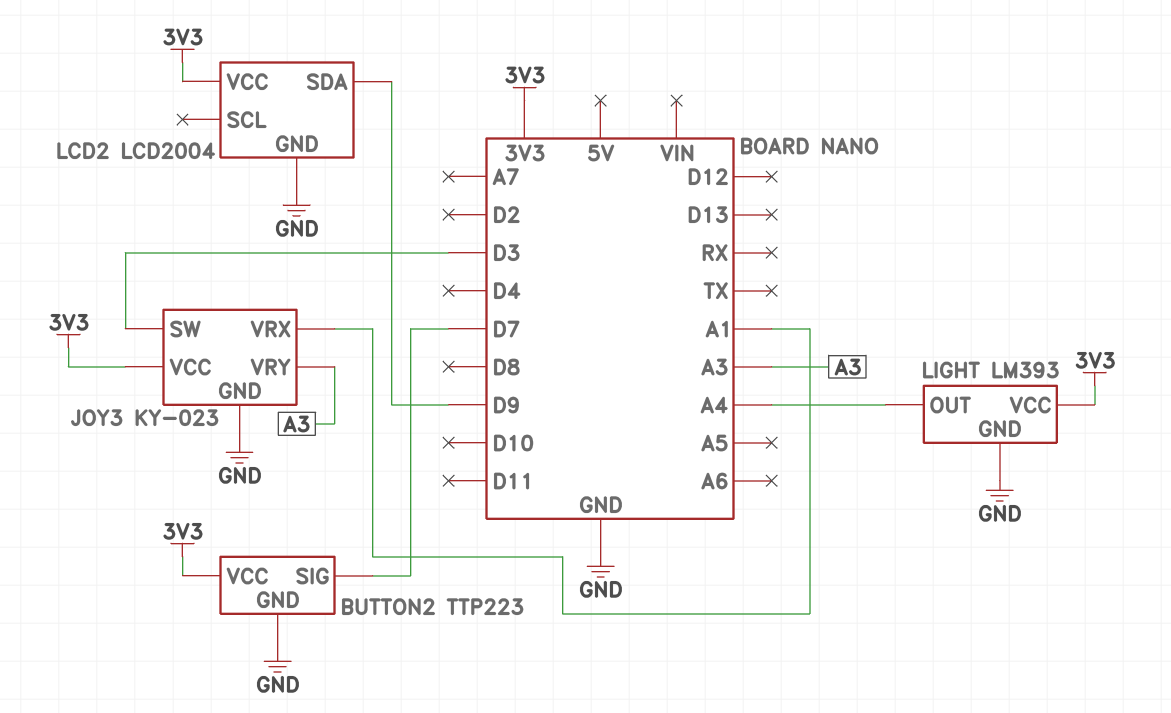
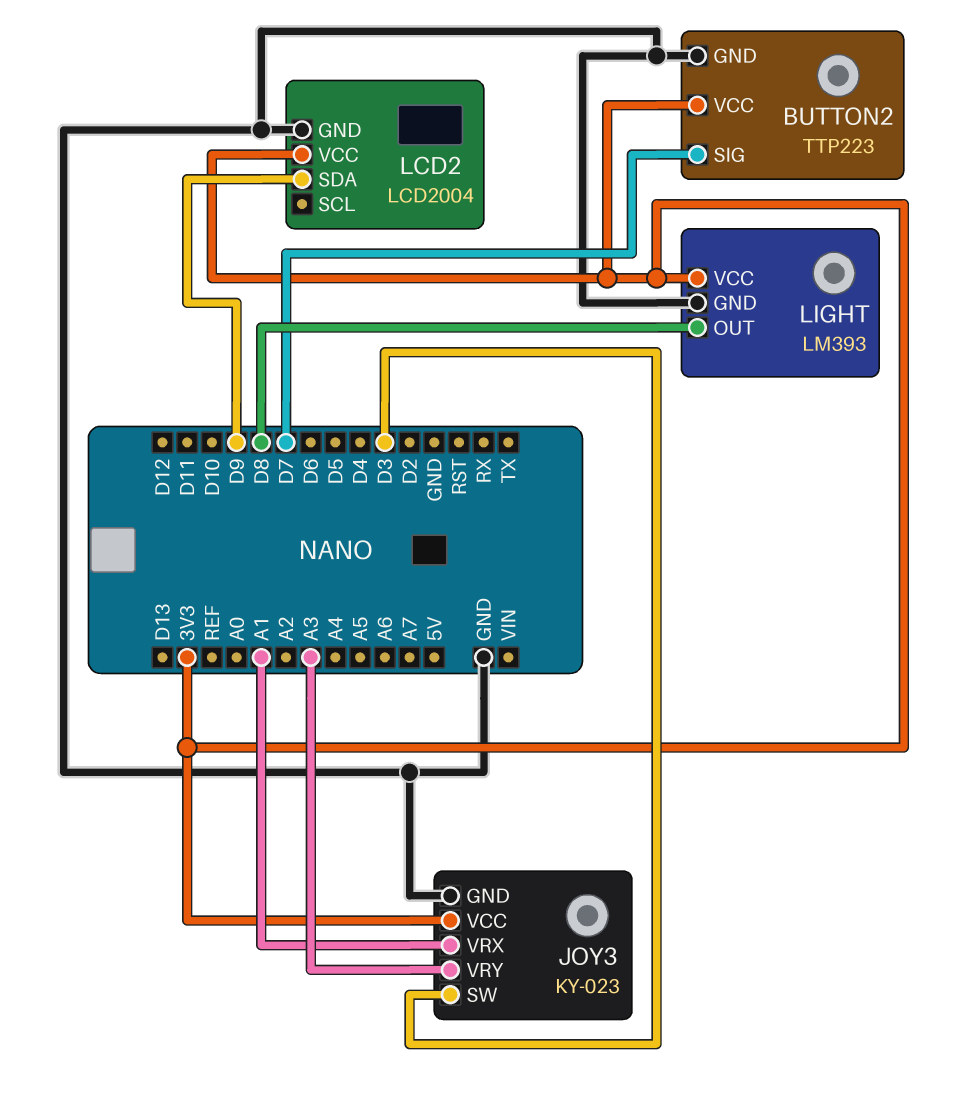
LIGHT pin OUT: A4 -> D8

